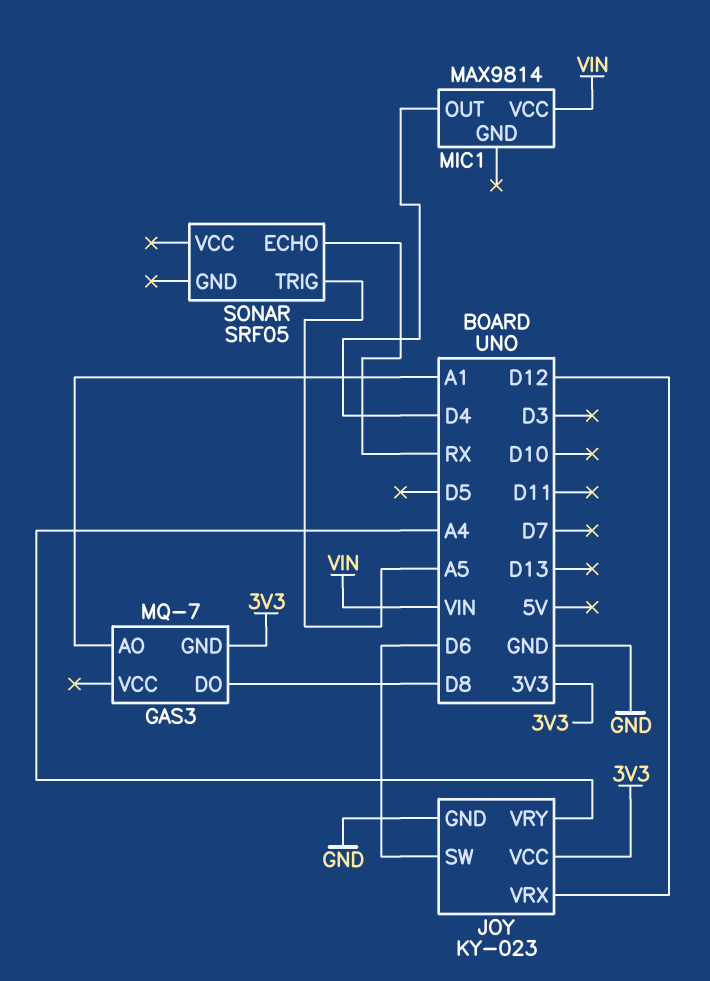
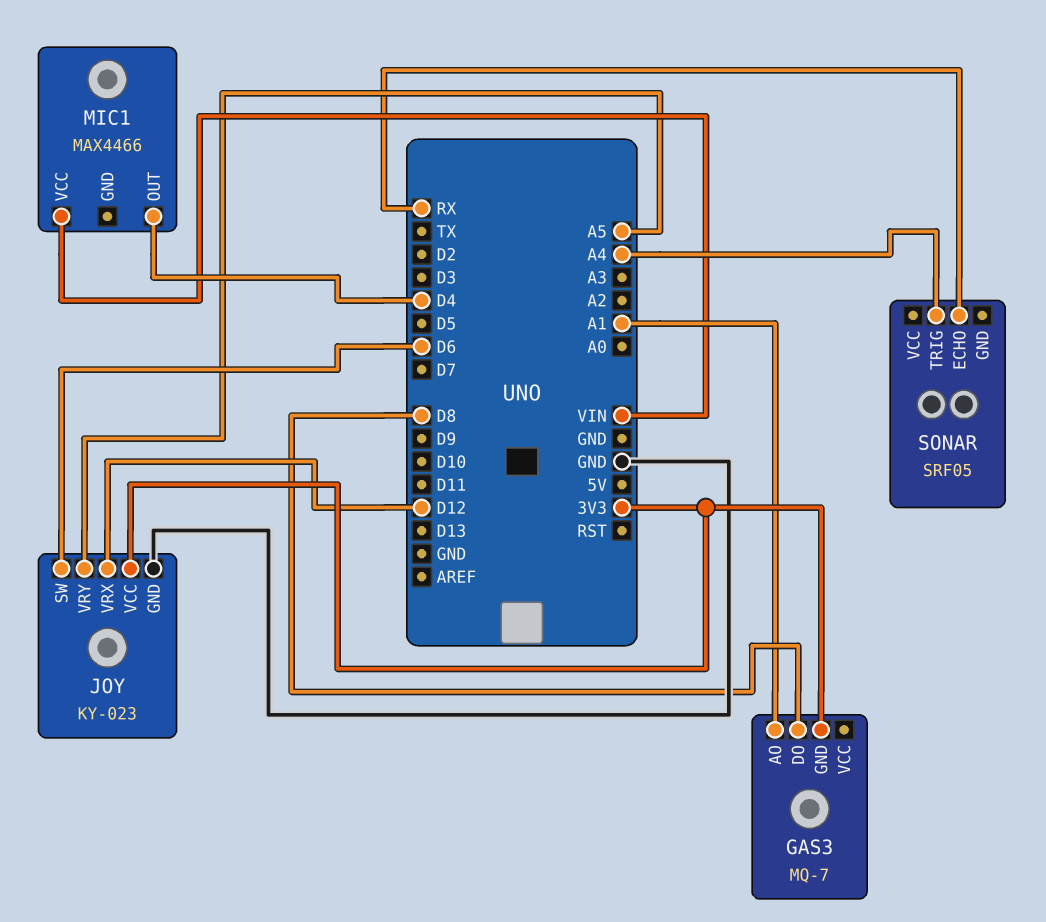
JOY pin VRY: A4 -> A5
MIC1: MAX9814 -> MAX4466
SONAR pin TRIG: A5 -> A4

